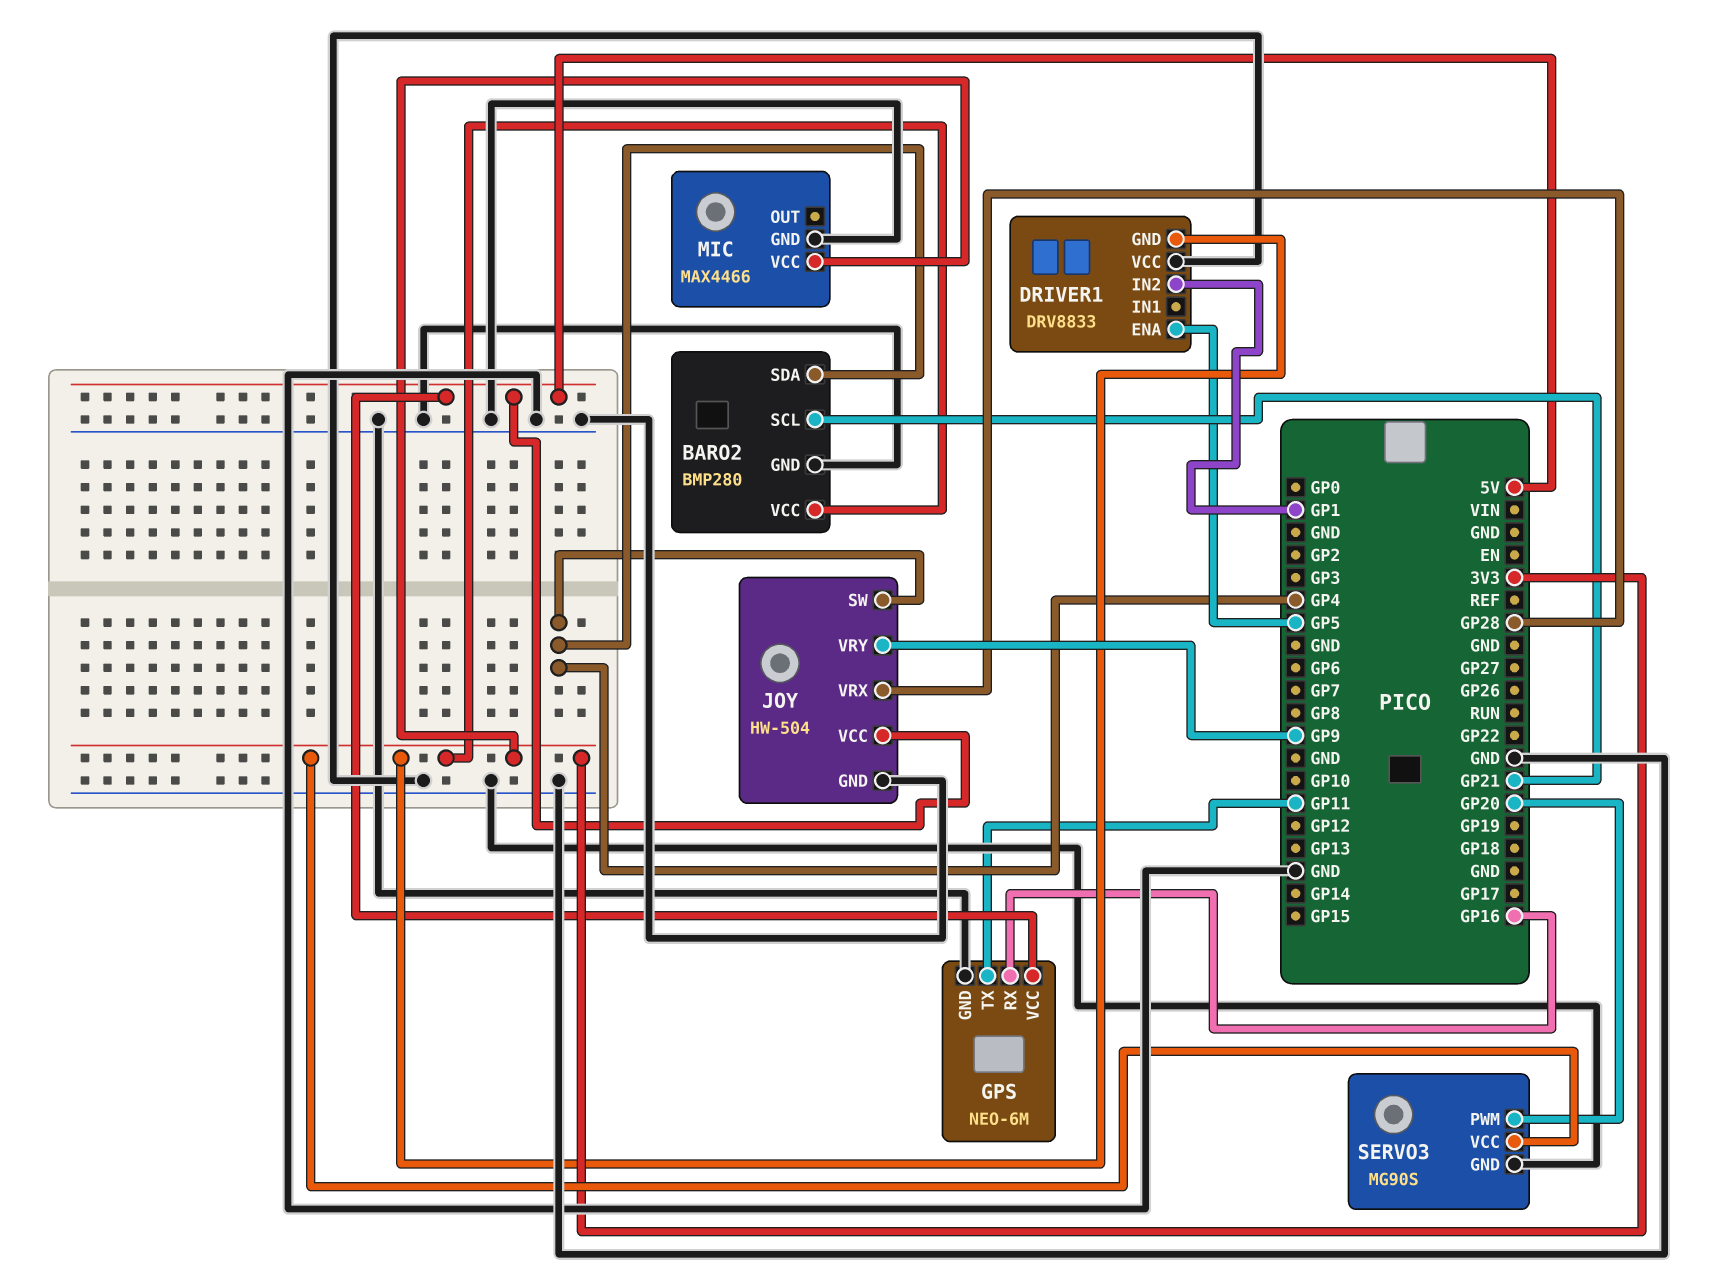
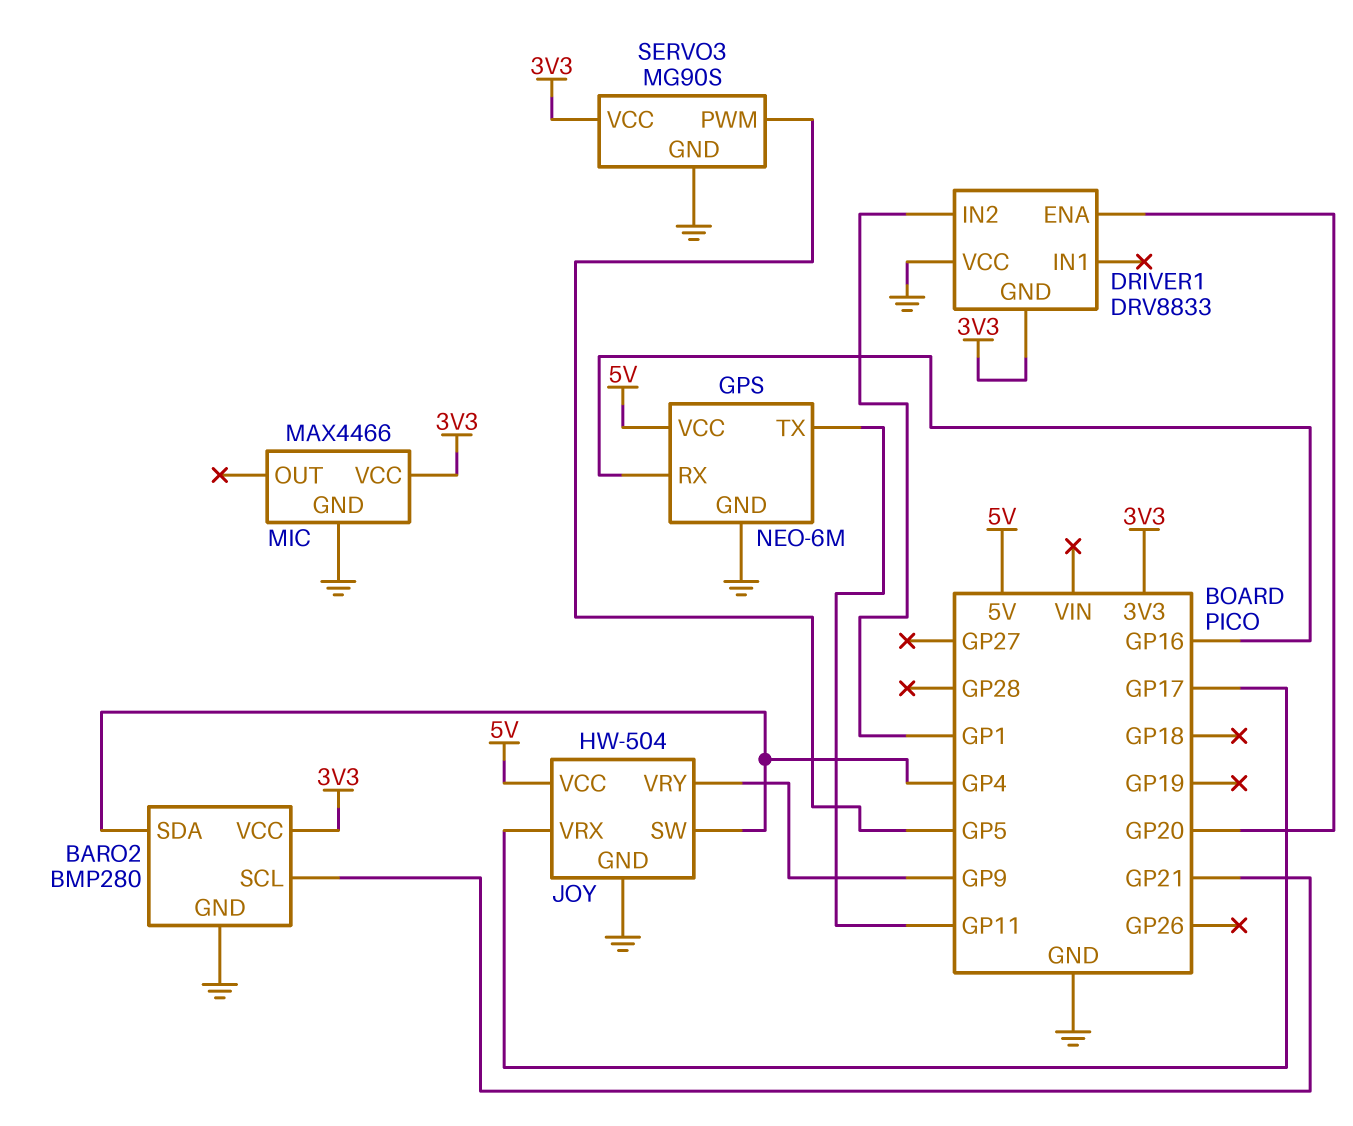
DRIVER1 pin ENA: GP5 -> GP20
JOY pin VRX: GP28 -> GP17
SERVO3 pin PWM: GP20 -> GP5

